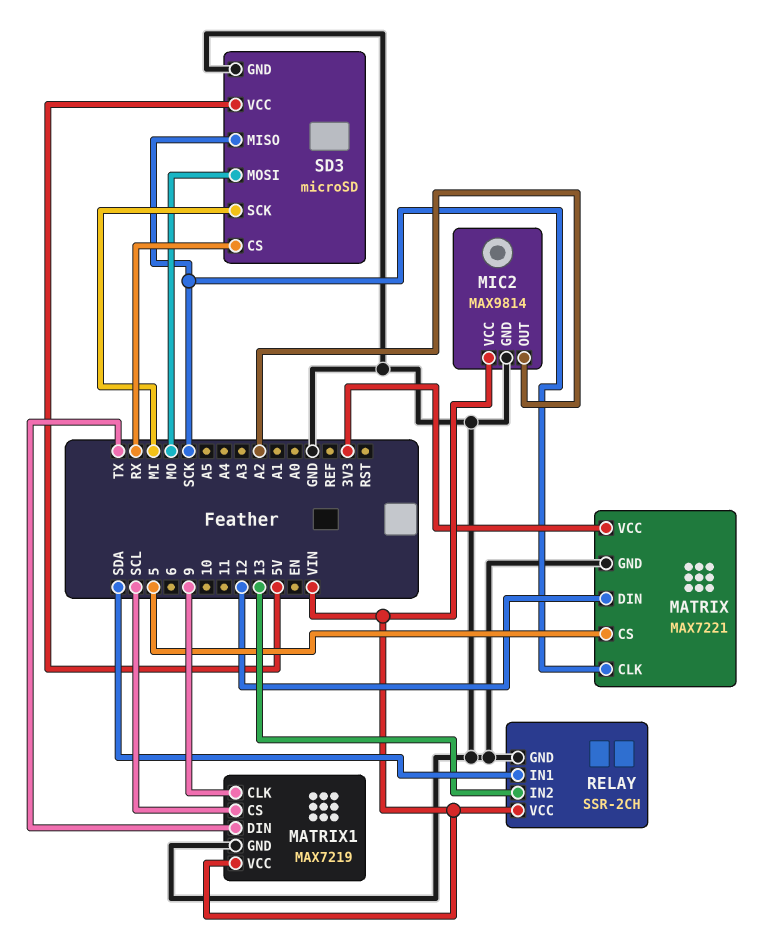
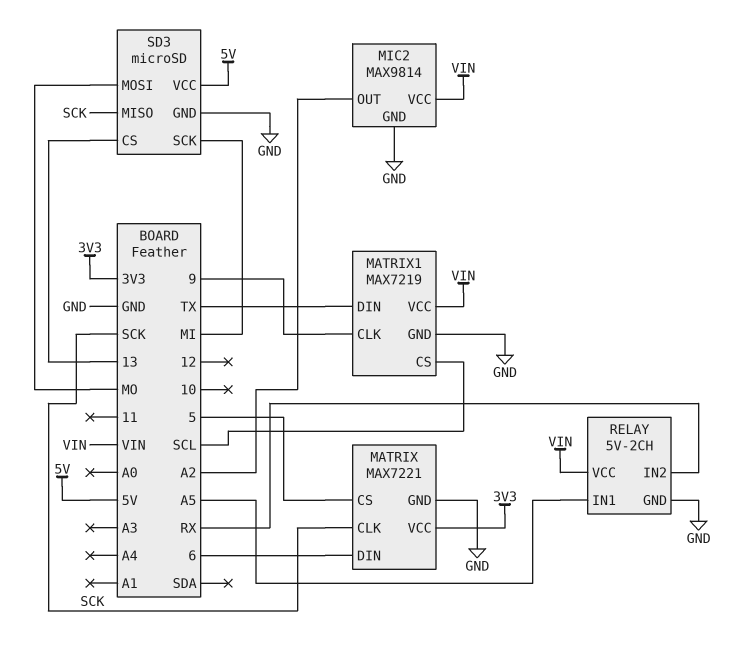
MATRIX pin DIN: 12 -> 6
RELAY: SSR-2CH -> 5V-2CH
RELAY pin IN1: SDA -> A5
RELAY pin IN2: 13 -> RX
SD3 pin CS: RX -> 13

